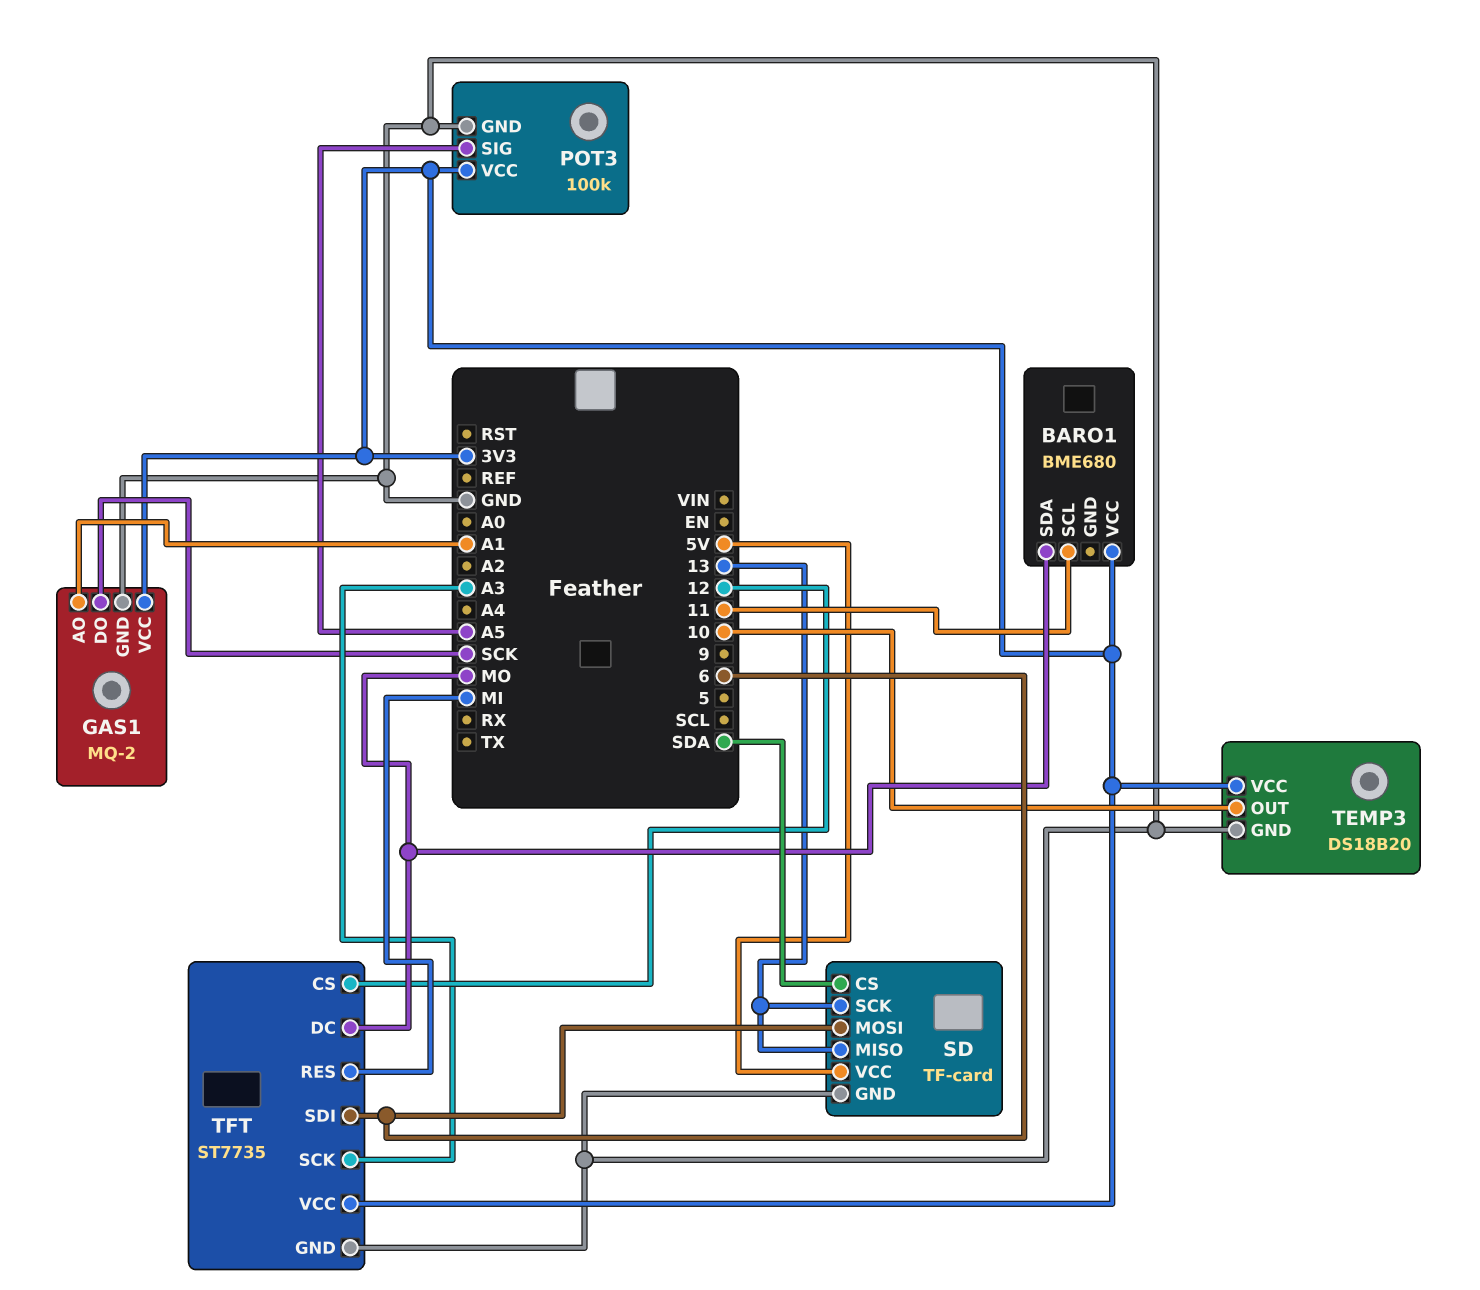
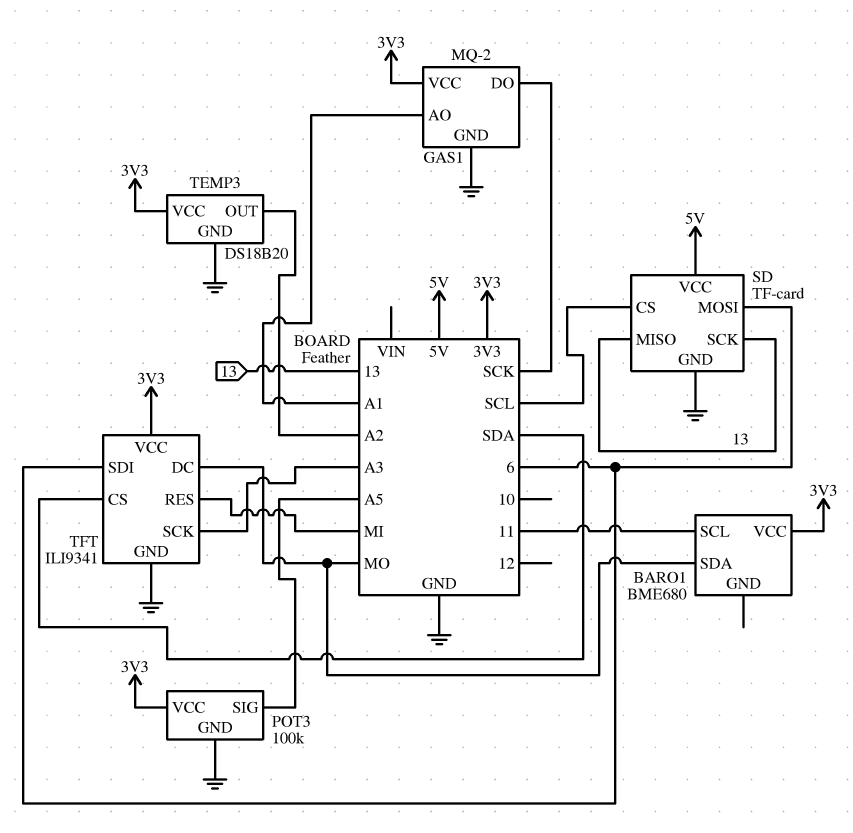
SD pin CS: SDA -> SCL
TEMP3 pin OUT: 10 -> A2
TFT: ST7735 -> ILI9341
TFT pin CS: 12 -> SDA

